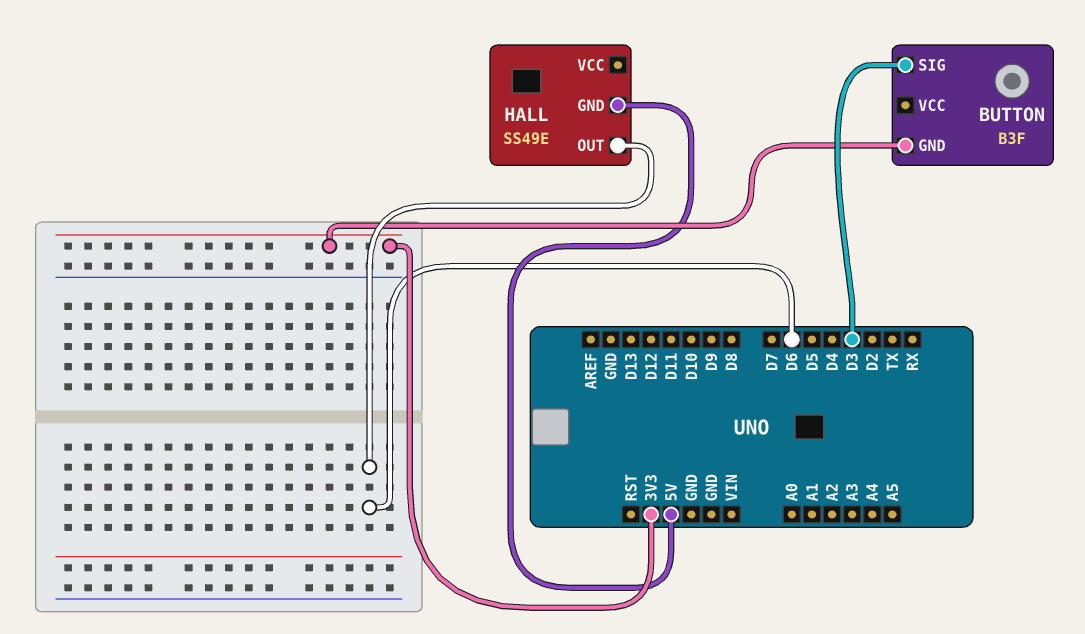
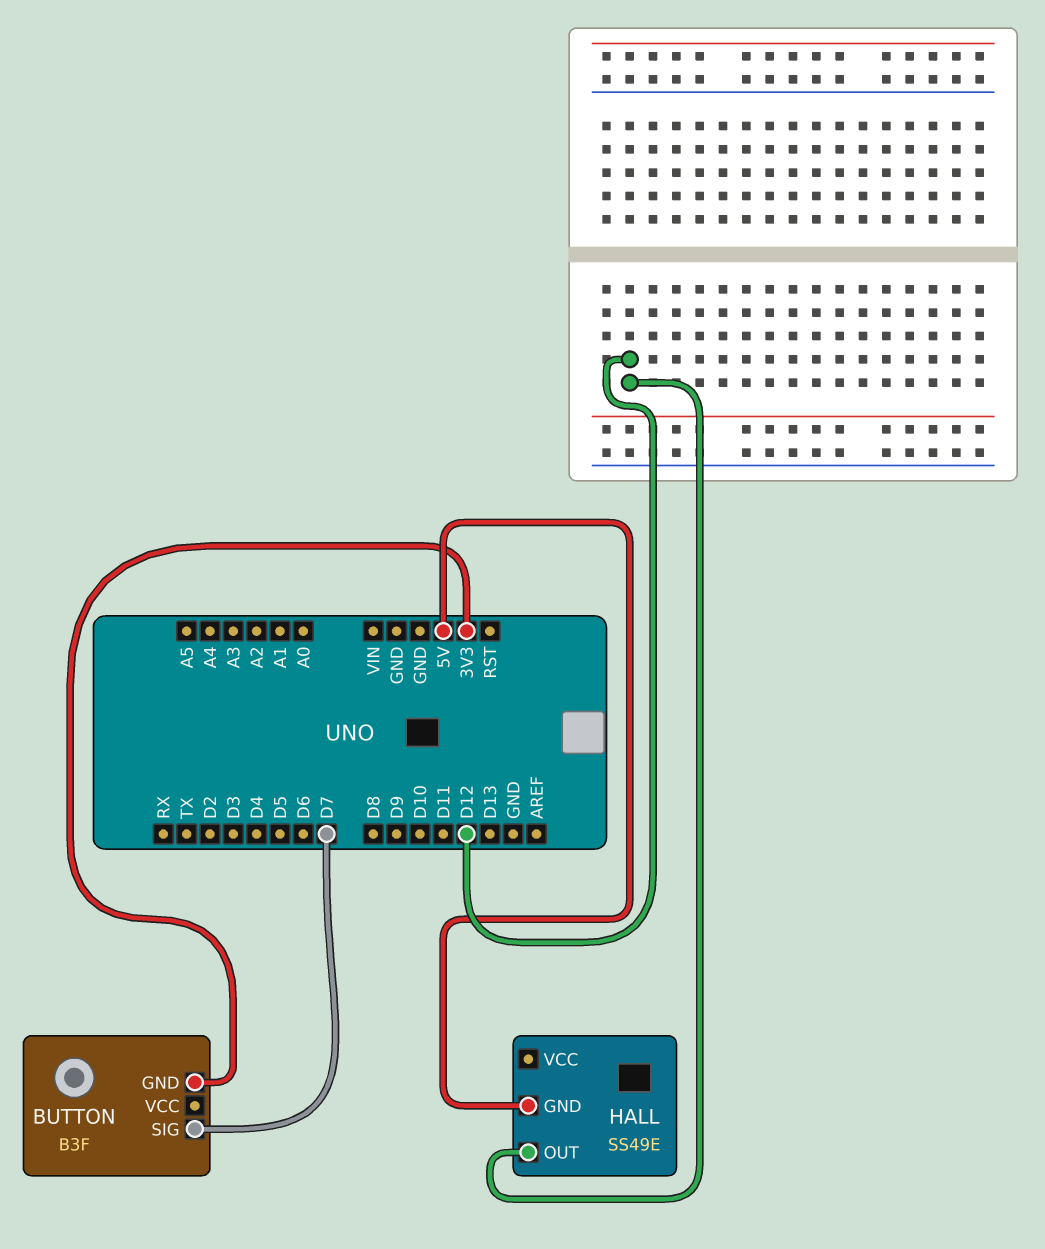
BUTTON pin SIG: D3 -> D7
HALL pin OUT: D6 -> D12

